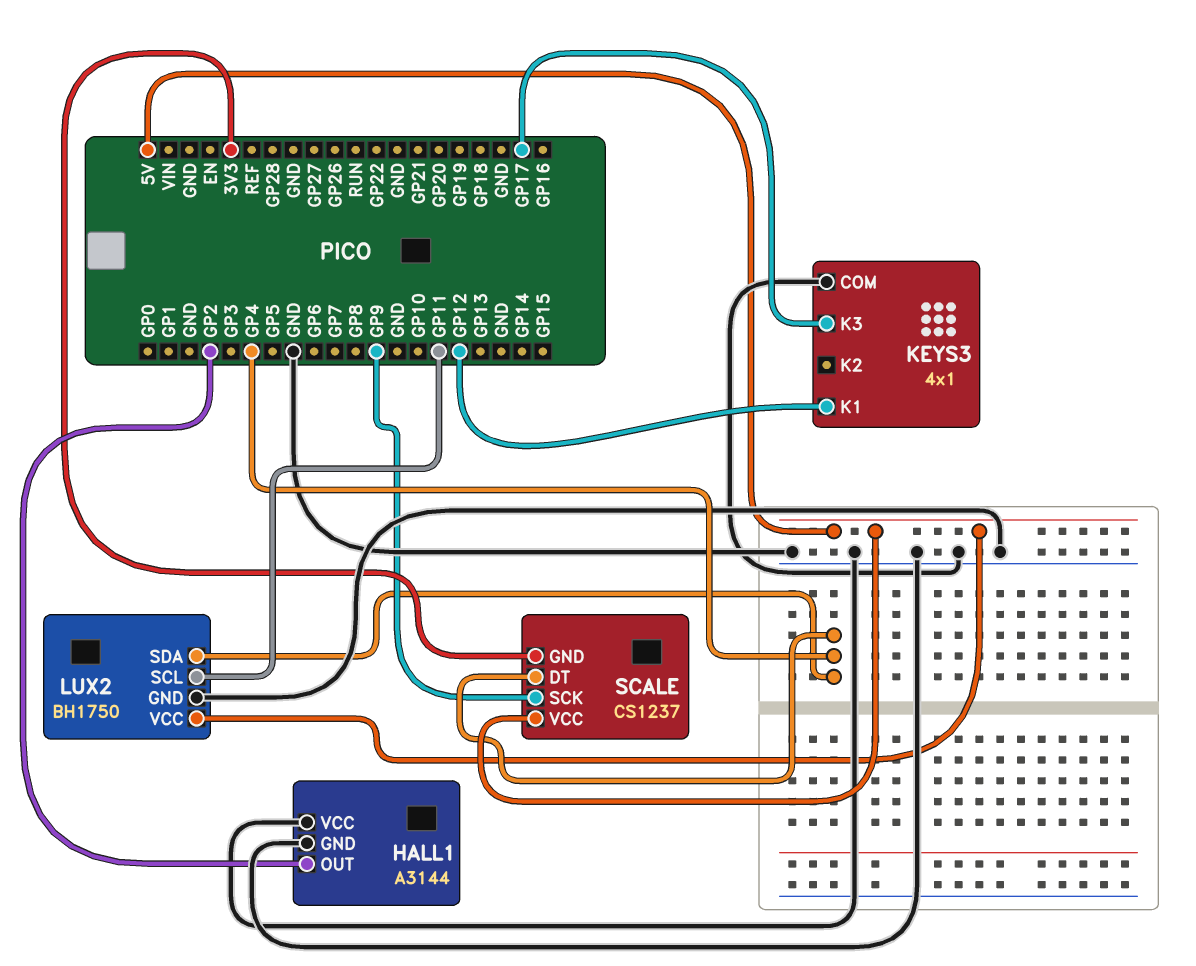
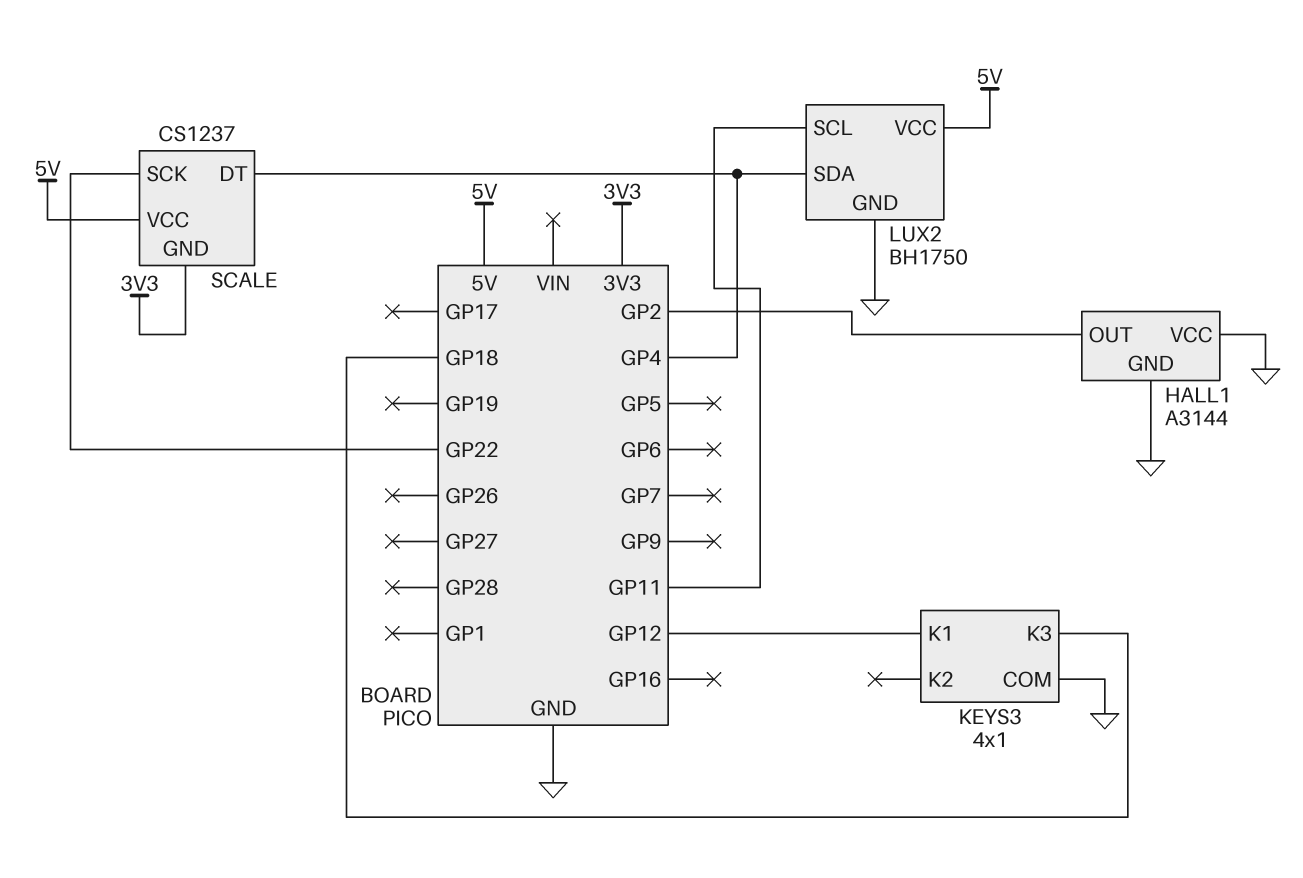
KEYS3 pin K3: GP17 -> GP18
SCALE pin SCK: GP9 -> GP22

